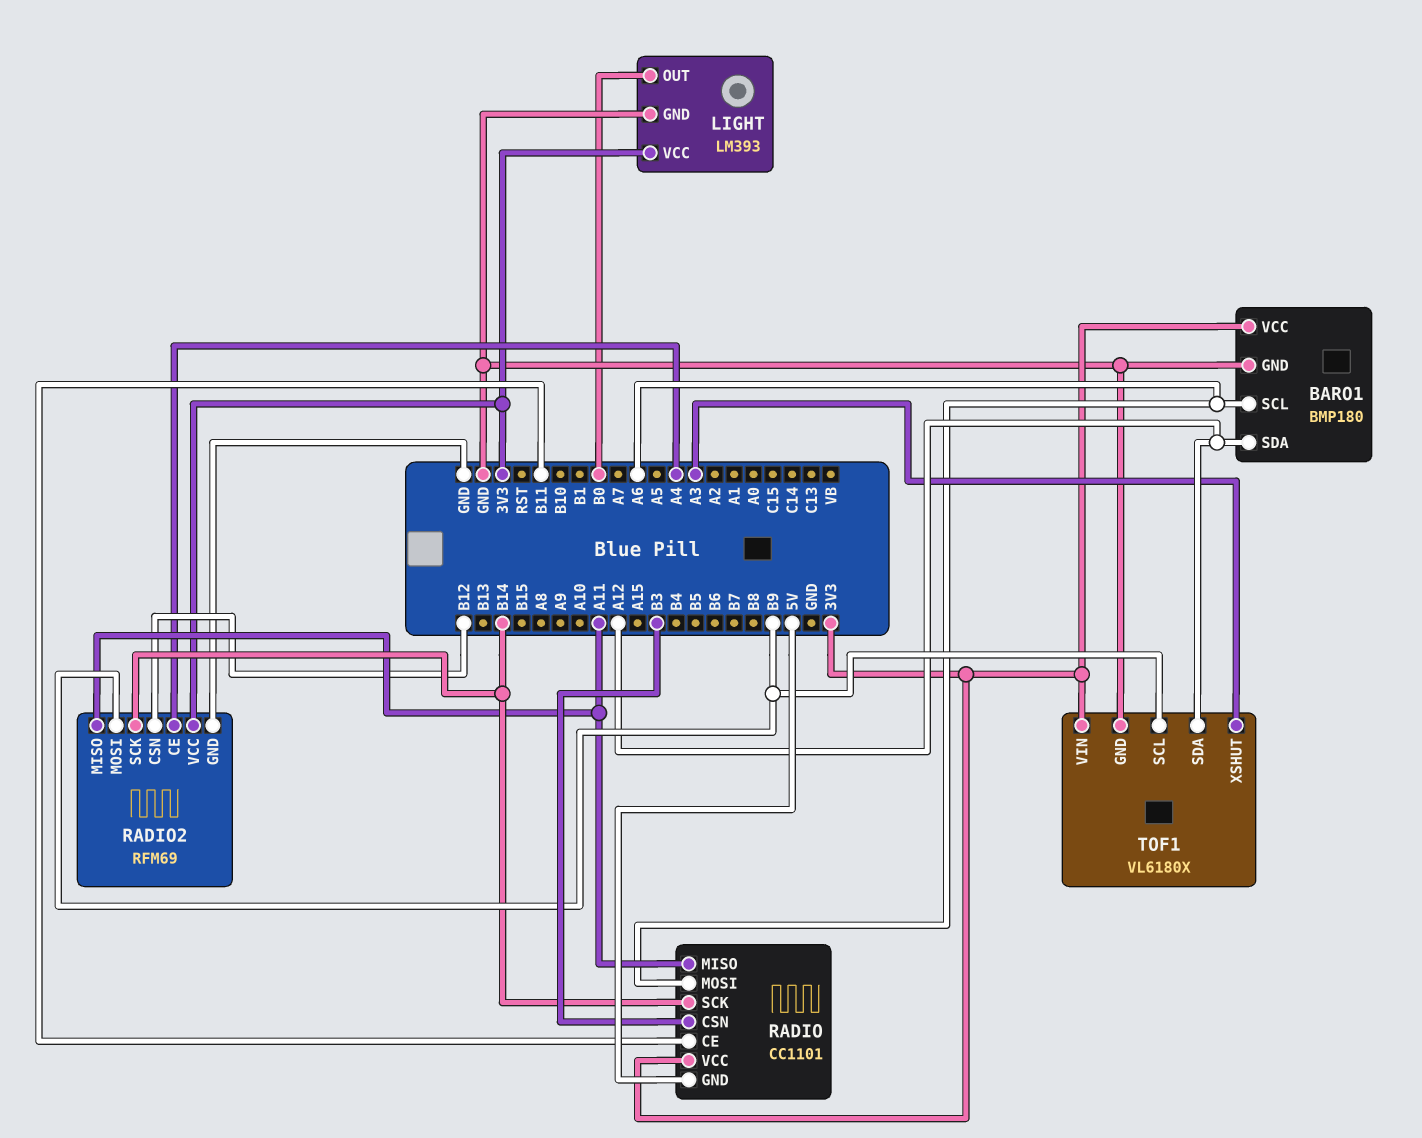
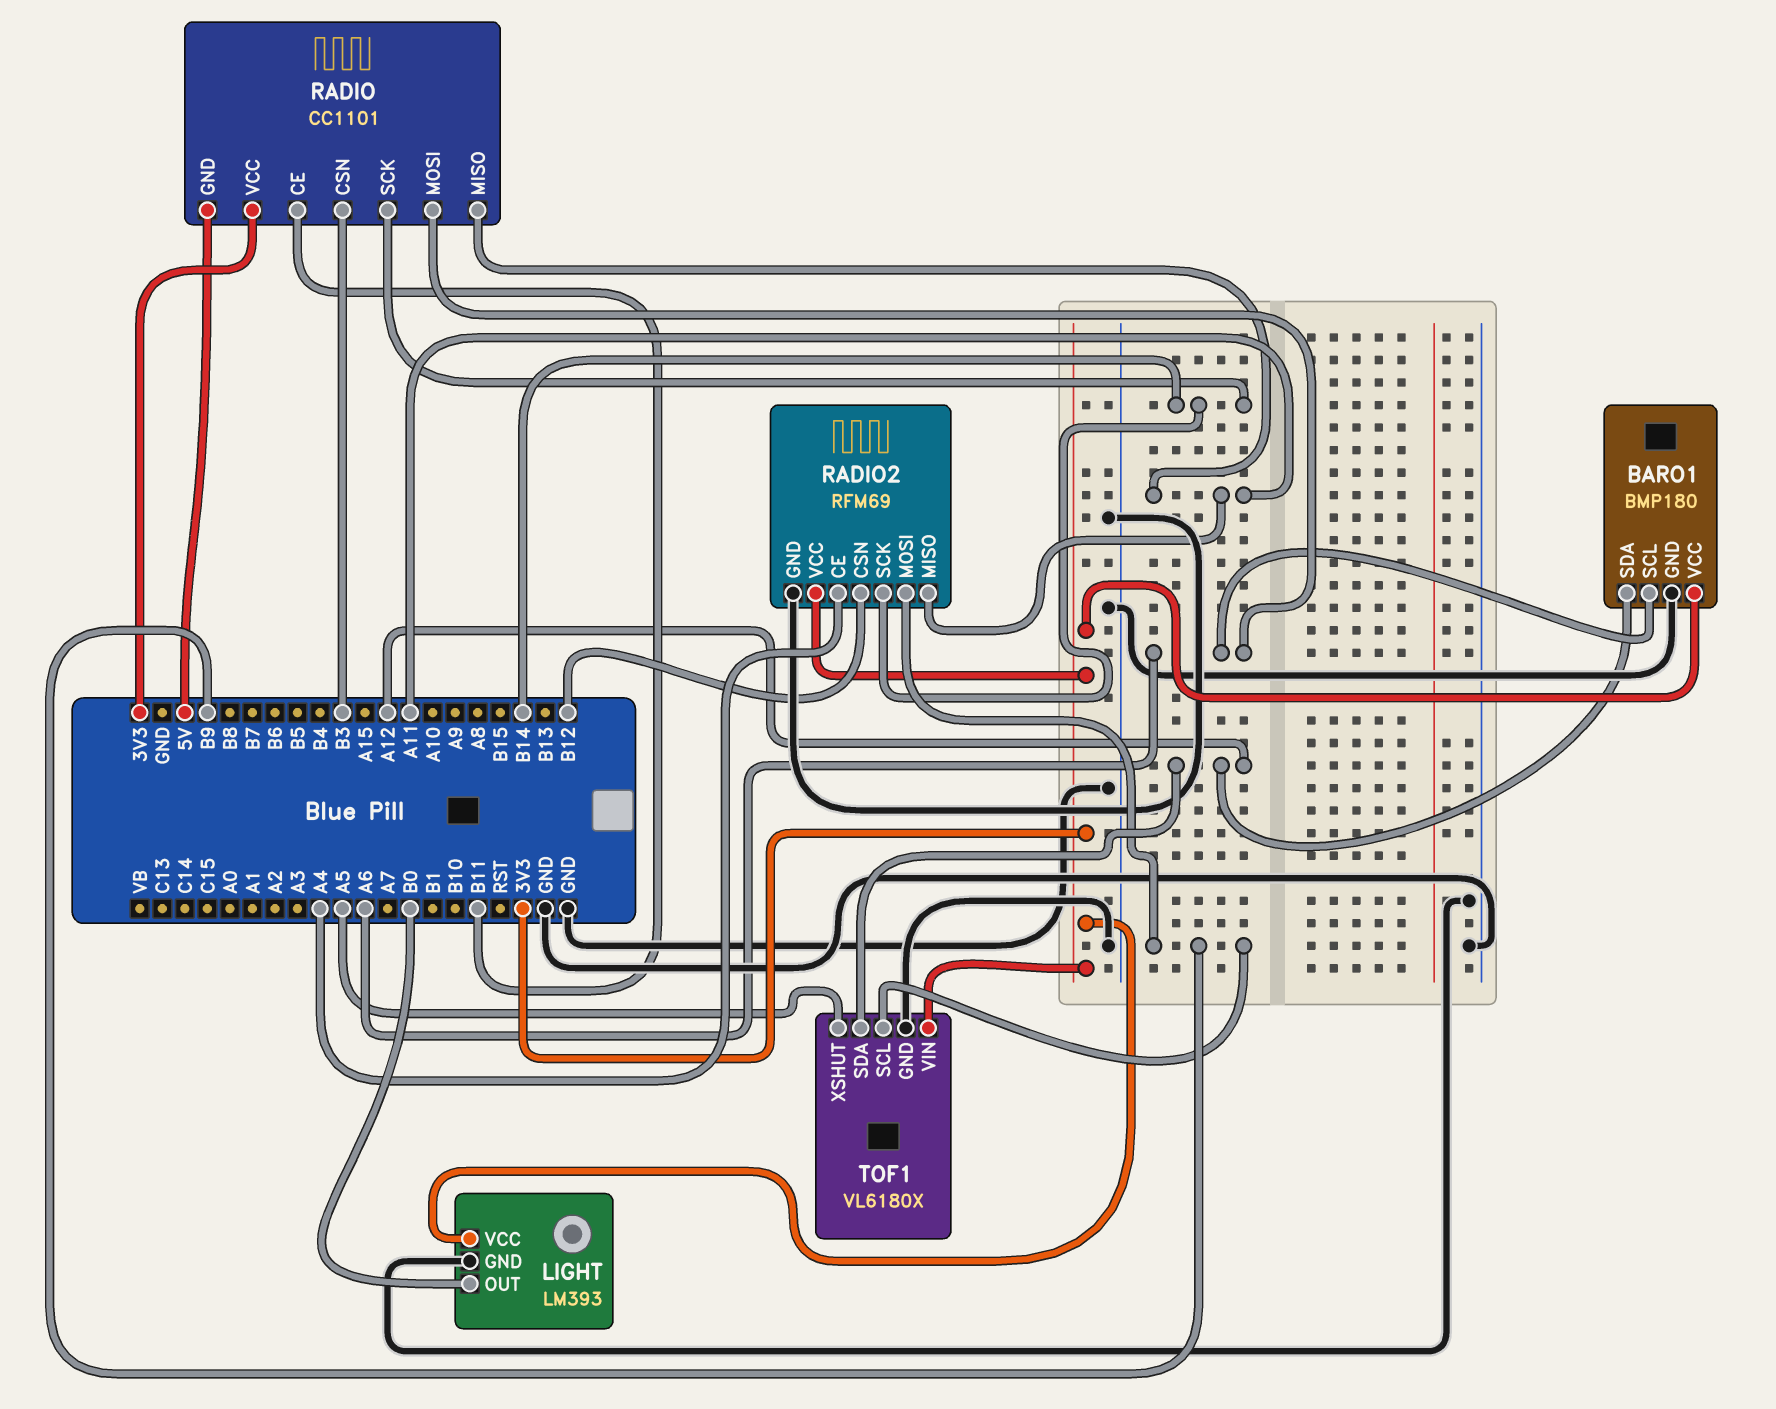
TOF1 pin XSHUT: A3 -> A5

